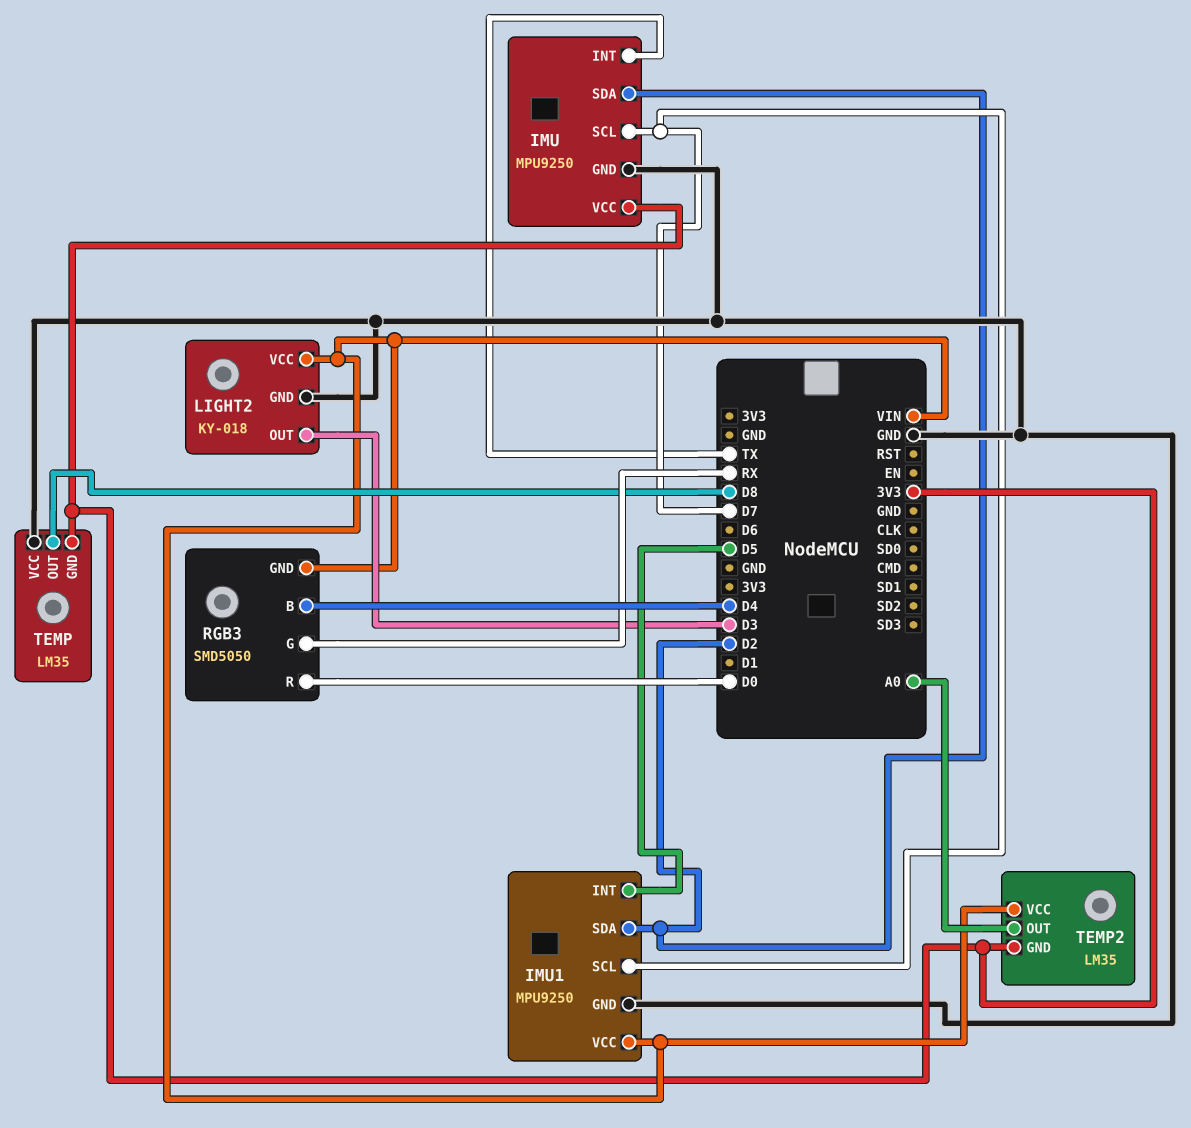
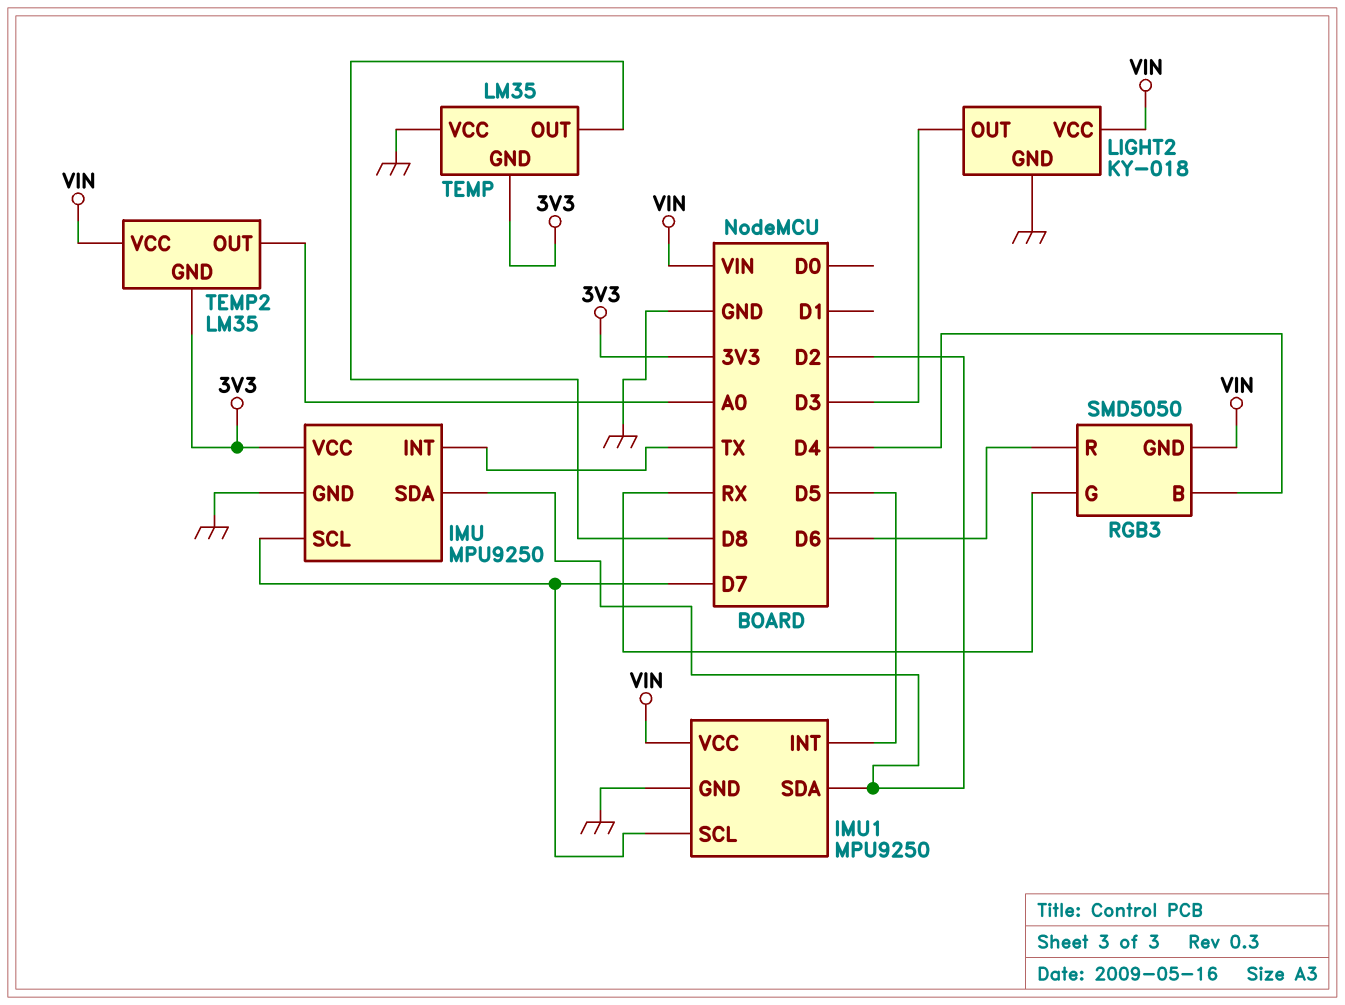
RGB3 pin R: D0 -> D6

